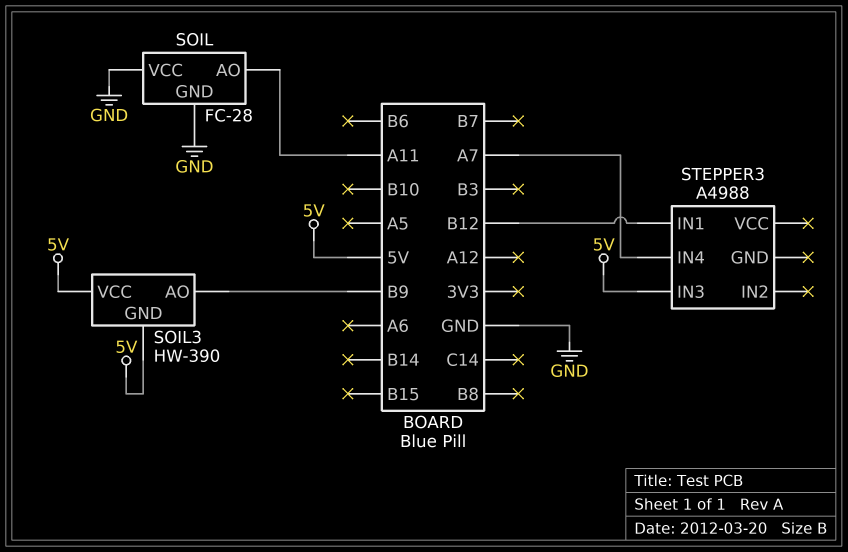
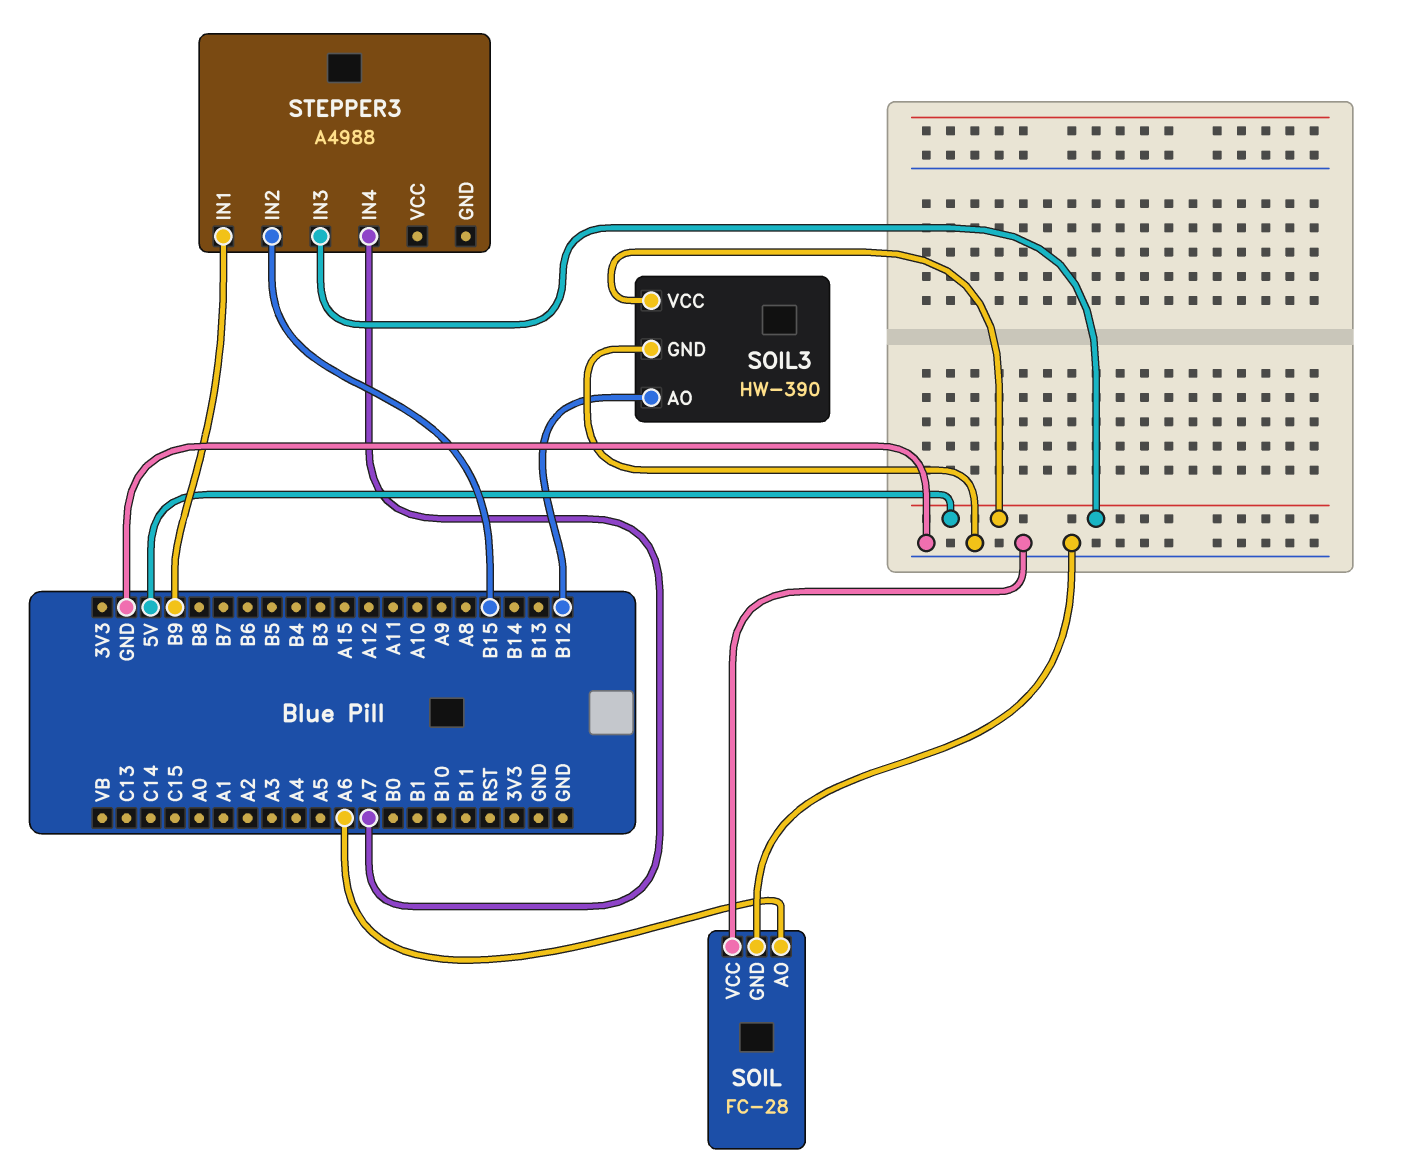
SOIL pin AO: A11 -> A6
SOIL3 pin AO: B9 -> B12
SOIL3 pin GND: 5V -> GND
STEPPER3 pin IN1: B12 -> B9
STEPPER3 pin IN2: none -> B15

